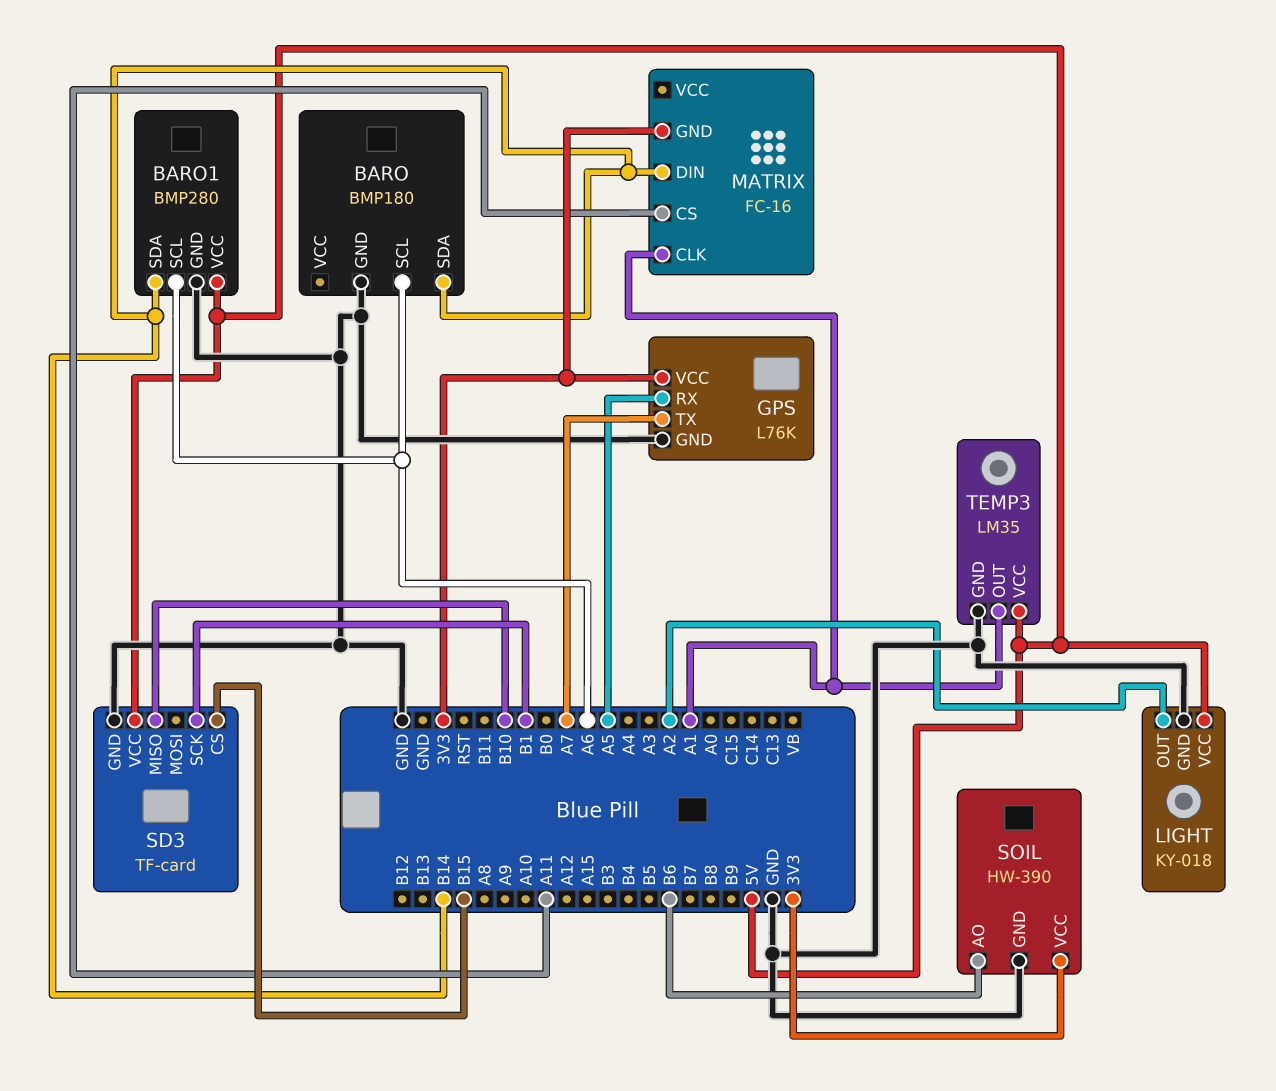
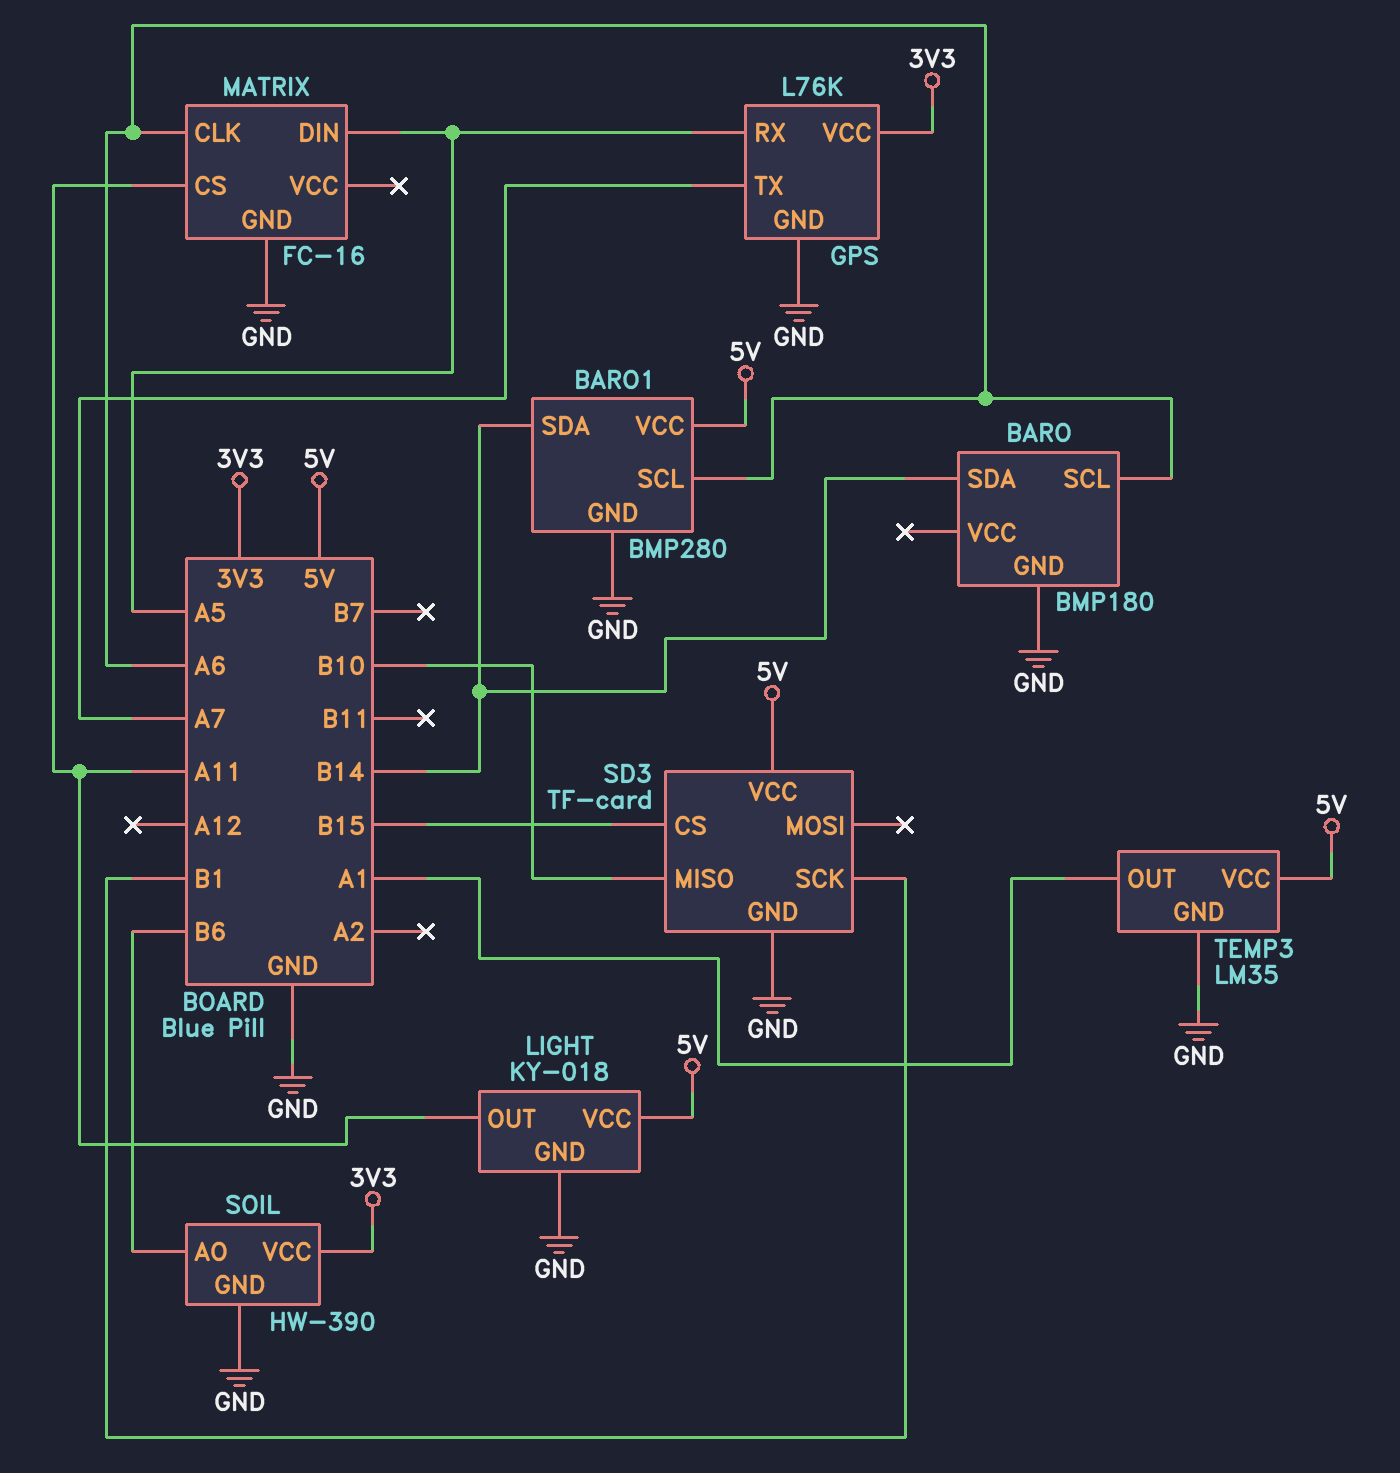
LIGHT pin OUT: A2 -> A11
MATRIX pin CLK: A1 -> A6
MATRIX pin DIN: B14 -> A5
MATRIX pin GND: 3V3 -> GND

